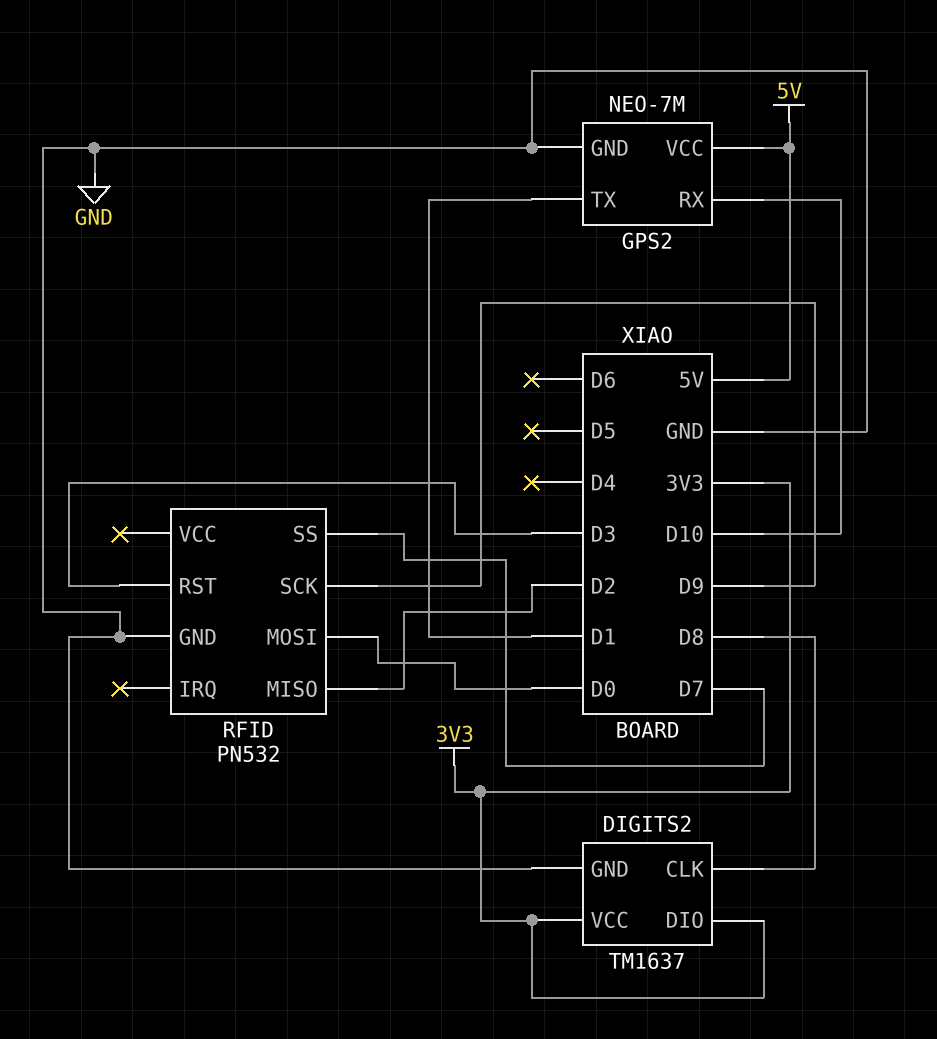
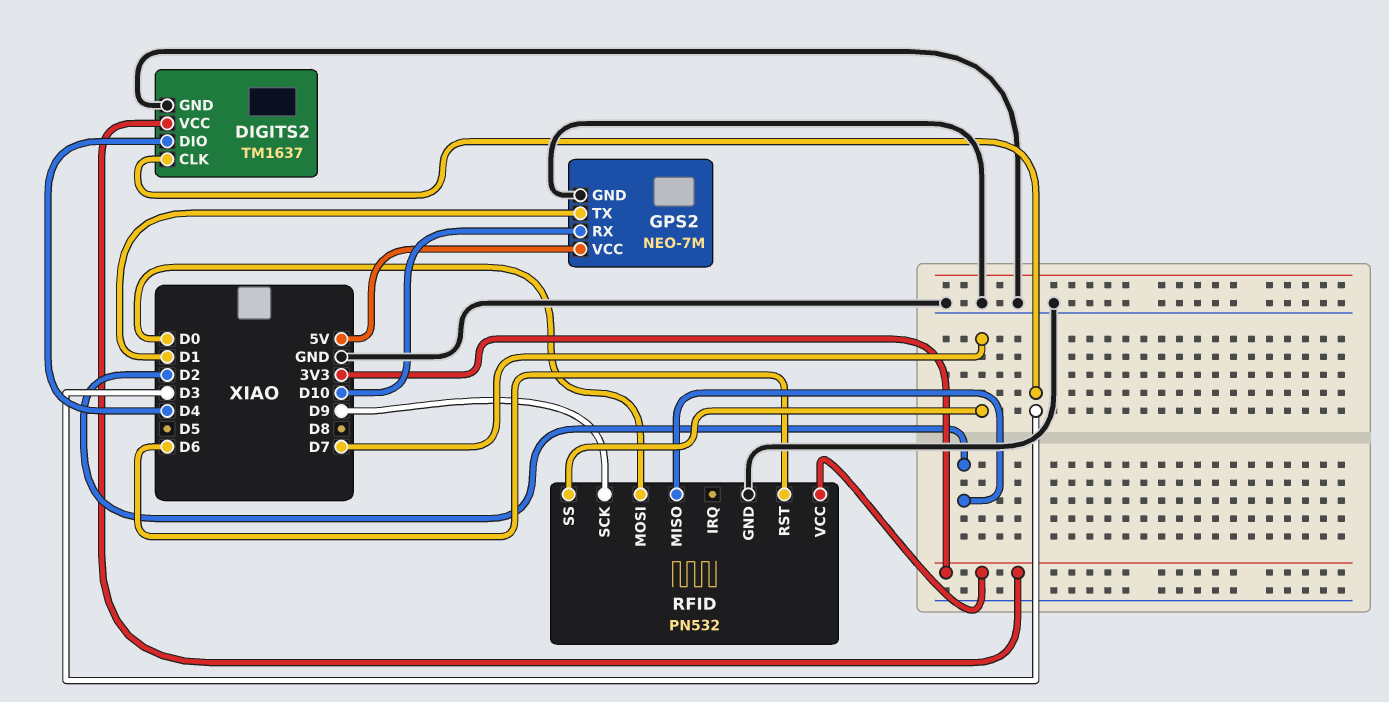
DIGITS2 pin CLK: D8 -> D3
DIGITS2 pin DIO: 3V3 -> D4
RFID pin RST: D3 -> D6
RFID pin VCC: none -> 3V3

